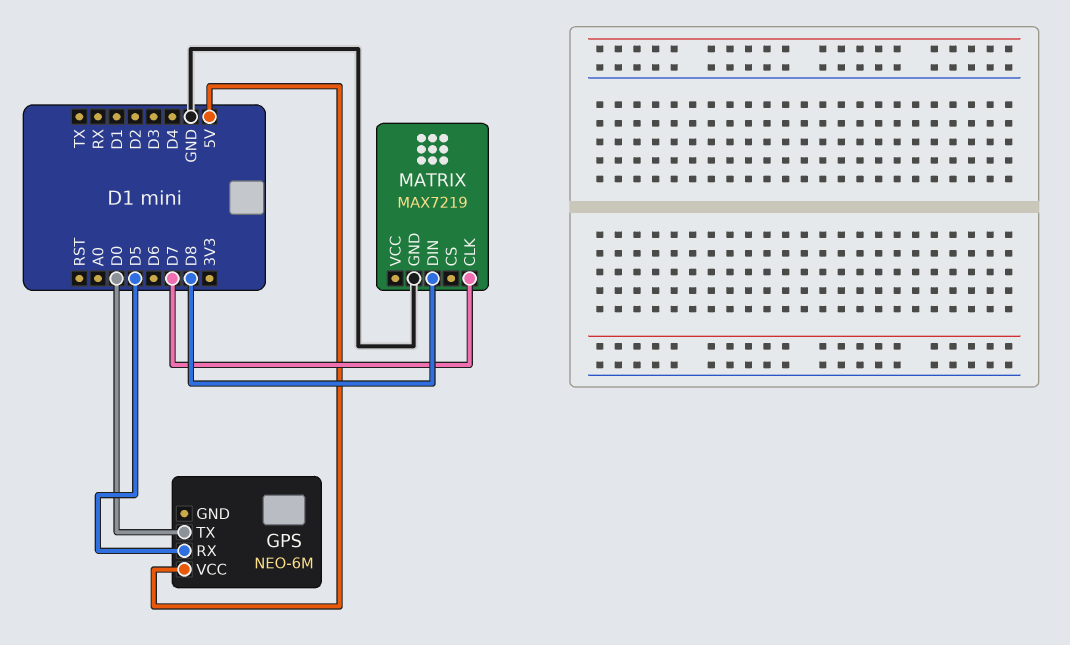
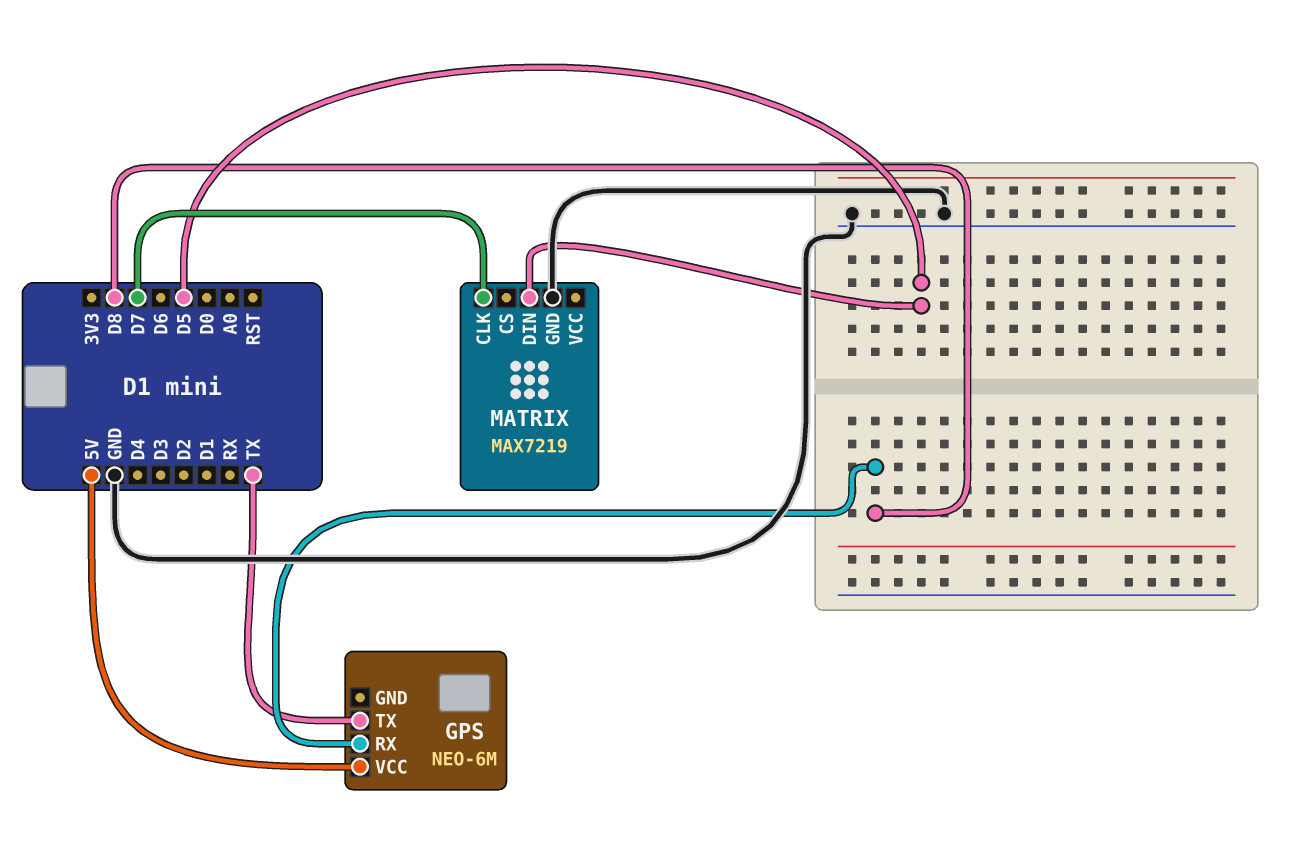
GPS pin RX: D5 -> D8
GPS pin TX: D0 -> TX
MATRIX pin DIN: D8 -> D5

